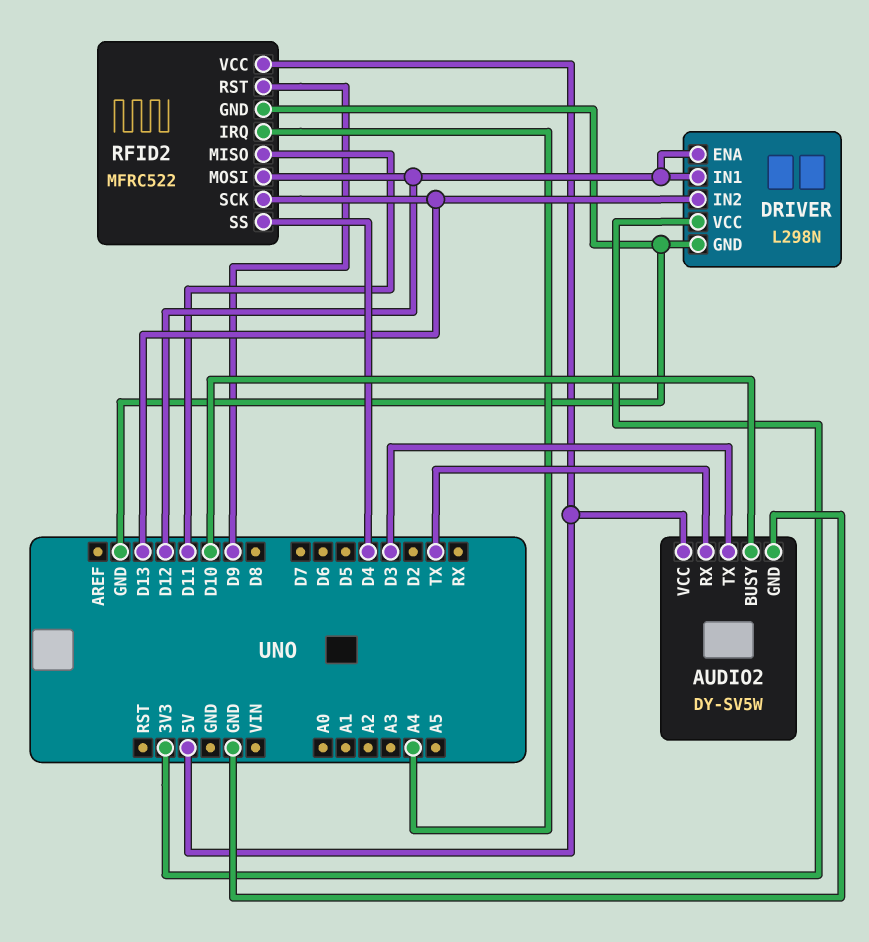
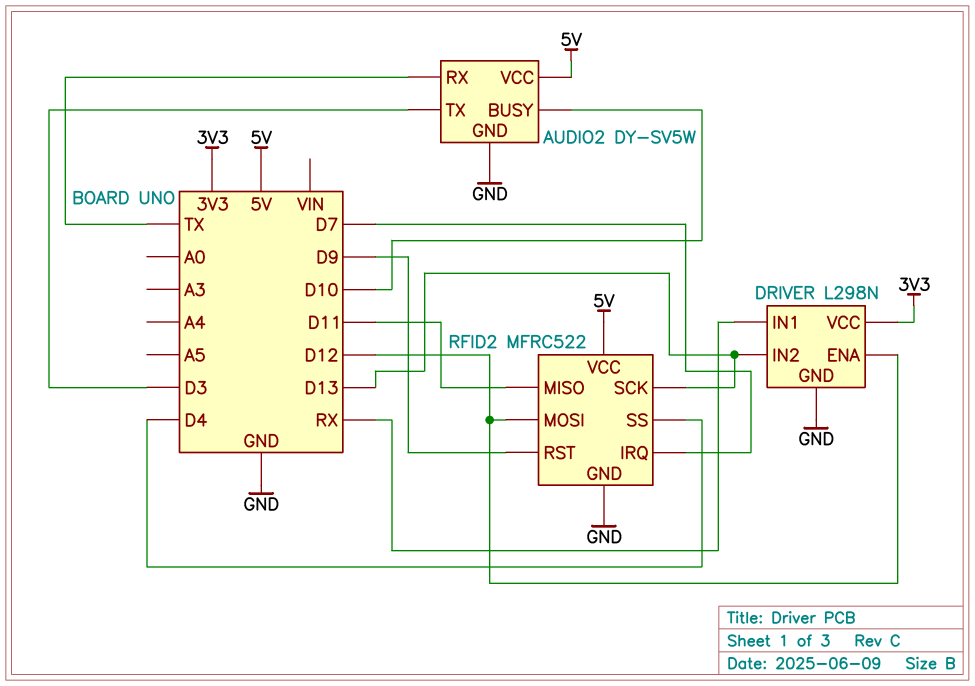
DRIVER pin IN1: D12 -> RX
RFID2 pin IRQ: A4 -> D7

